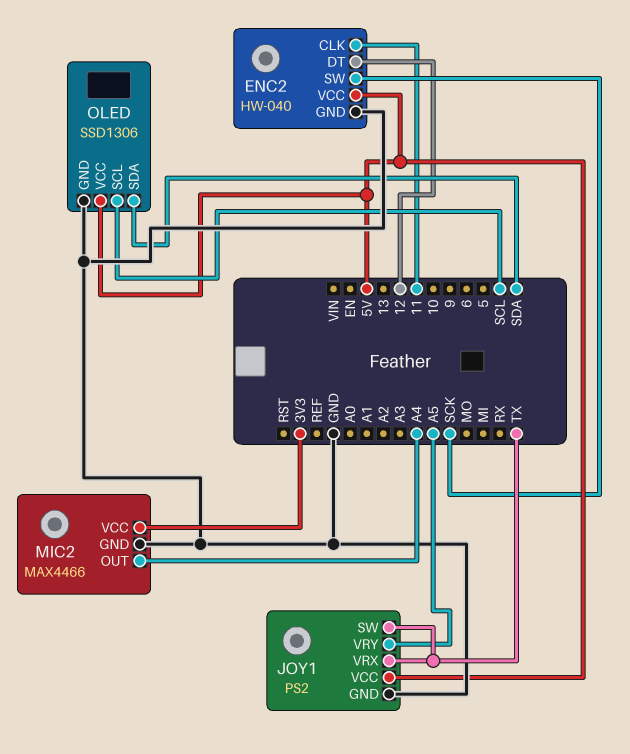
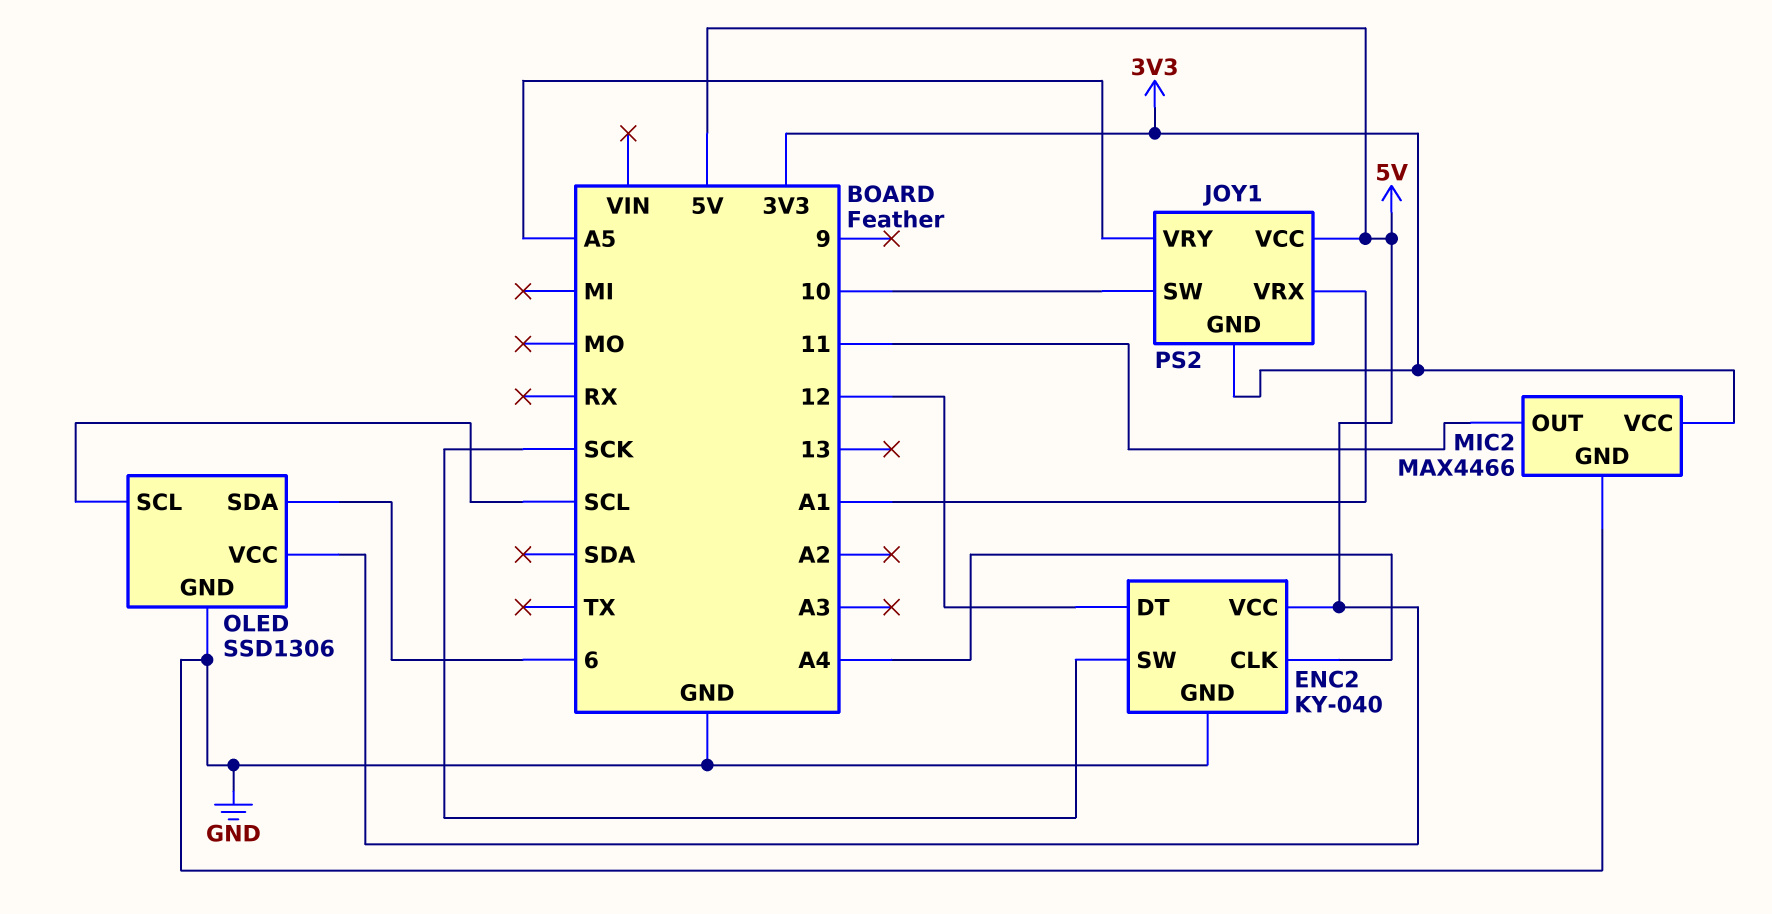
ENC2: HW-040 -> KY-040
ENC2 pin CLK: 11 -> A4
JOY1 pin GND: GND -> 3V3
JOY1 pin SW: TX -> 10
JOY1 pin VRX: TX -> A1
MIC2 pin OUT: A4 -> 11
OLED pin SDA: SDA -> 6

